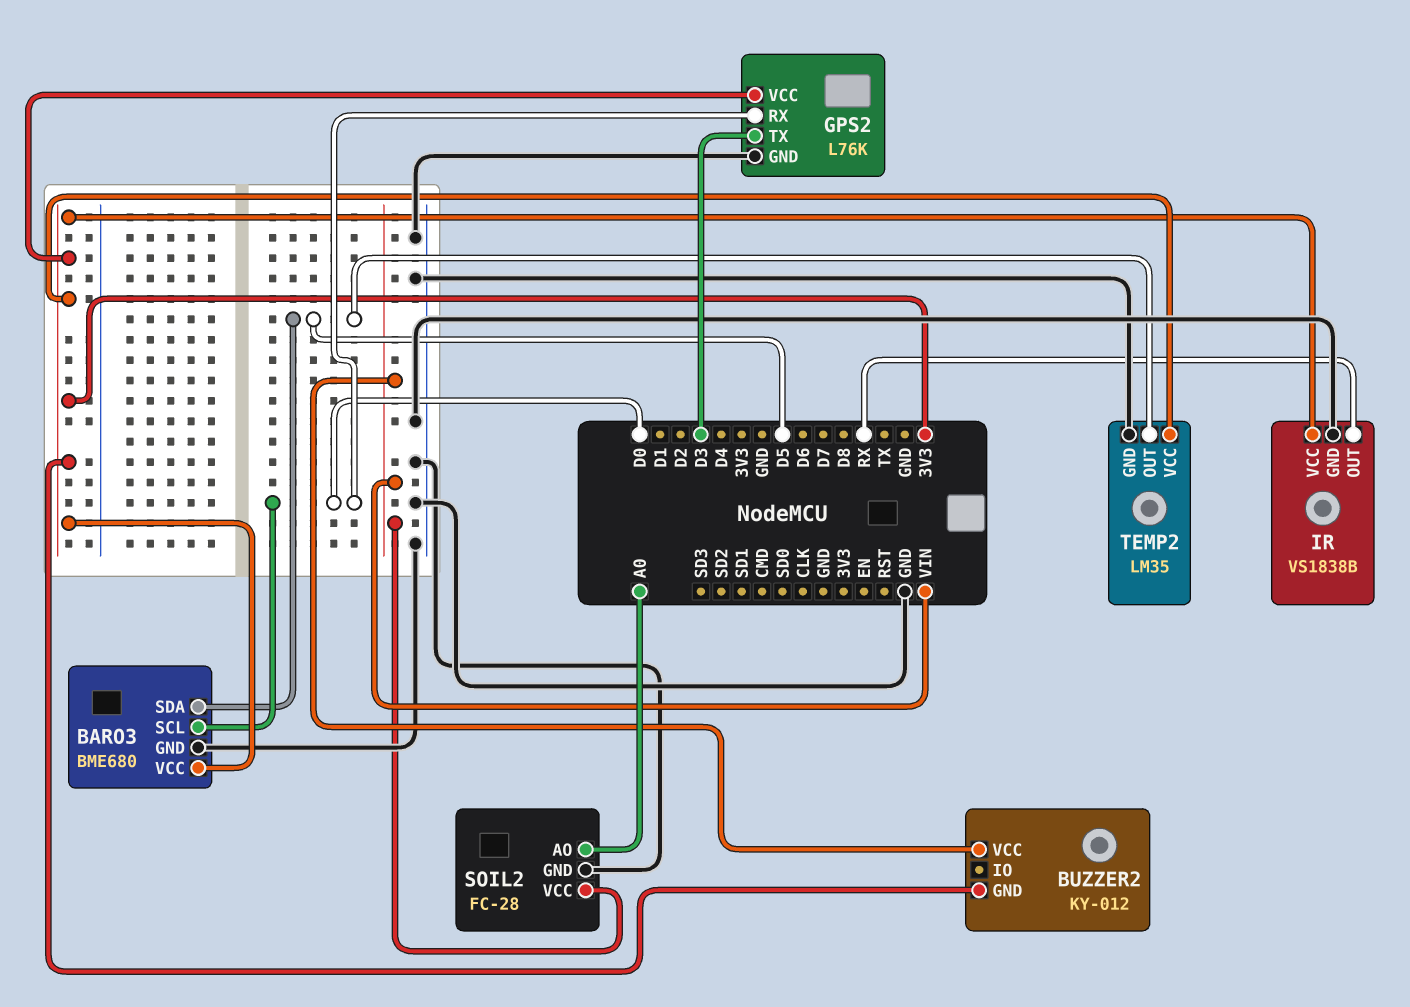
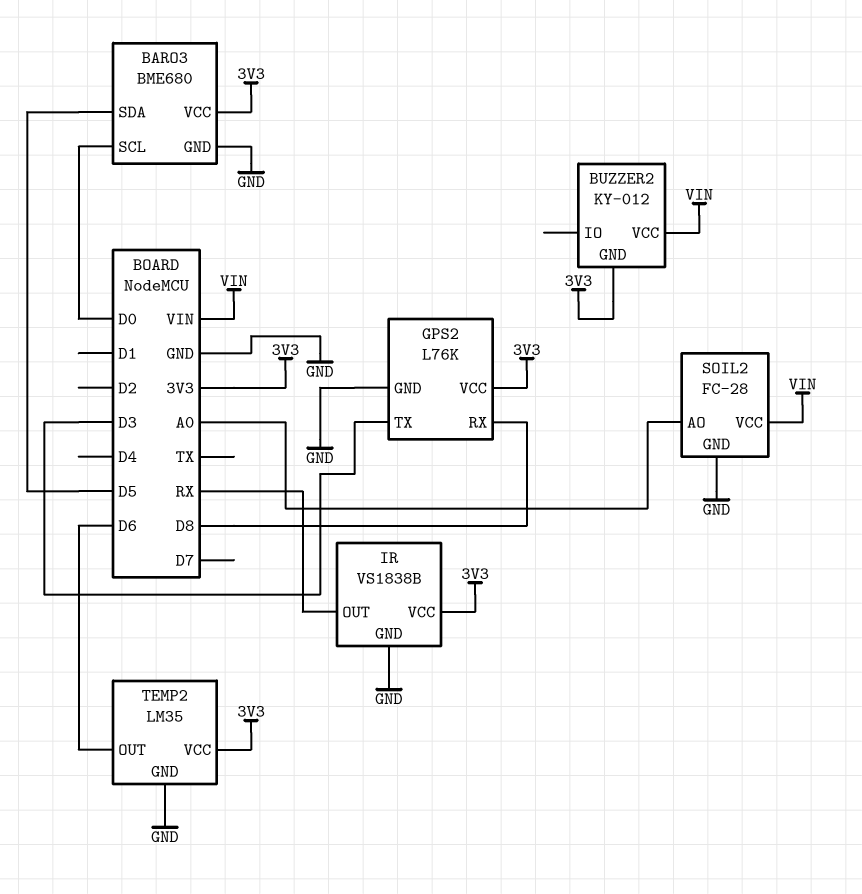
GPS2 pin RX: D0 -> D8
TEMP2 pin OUT: D5 -> D6

